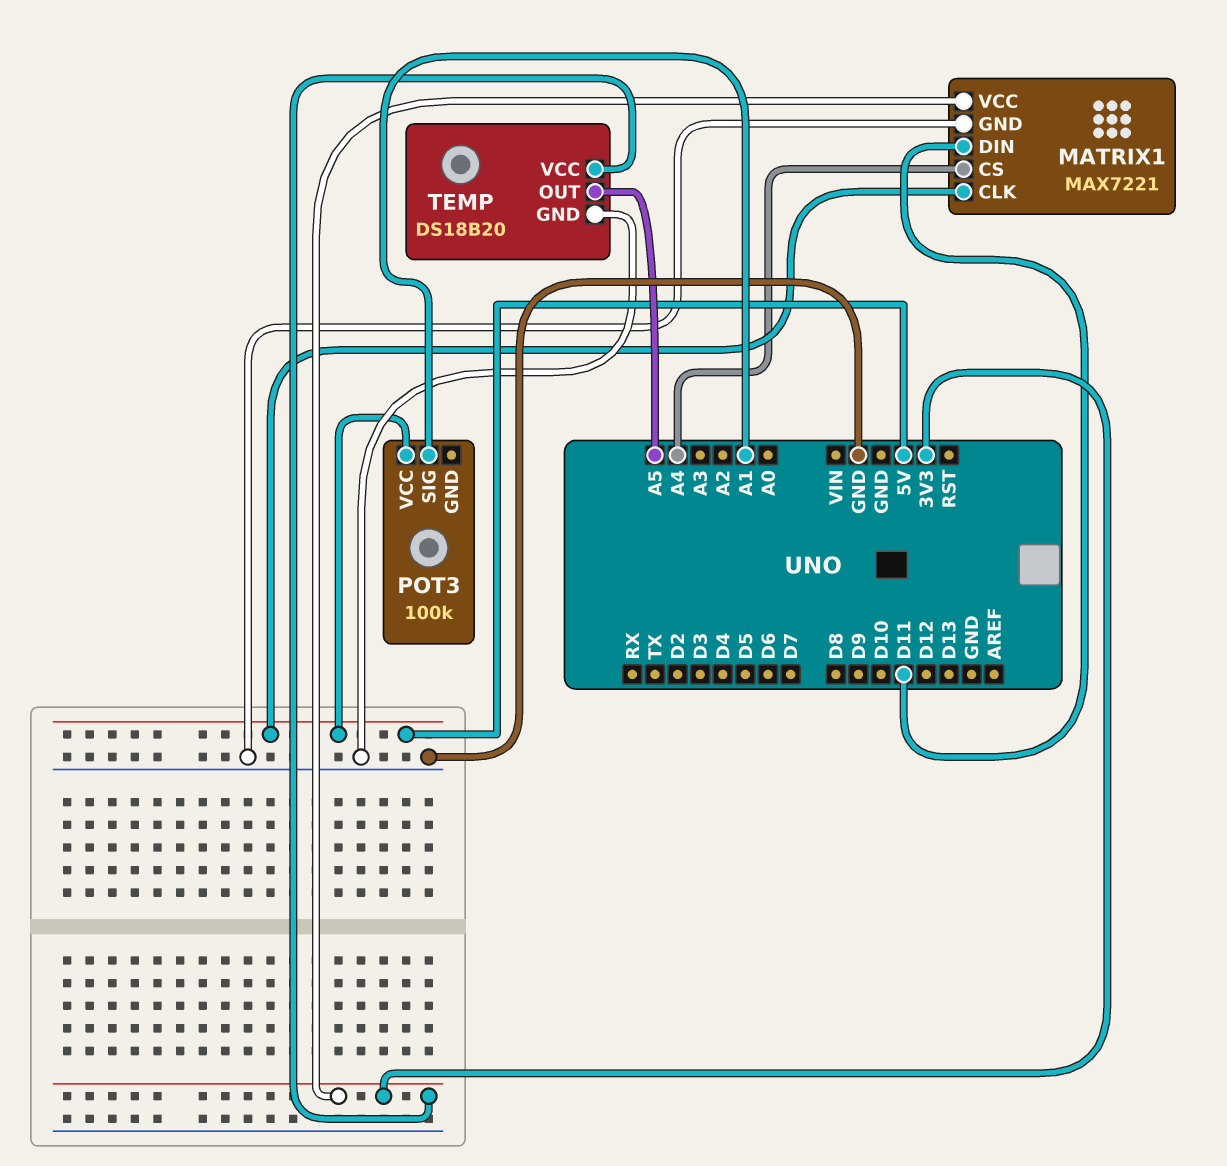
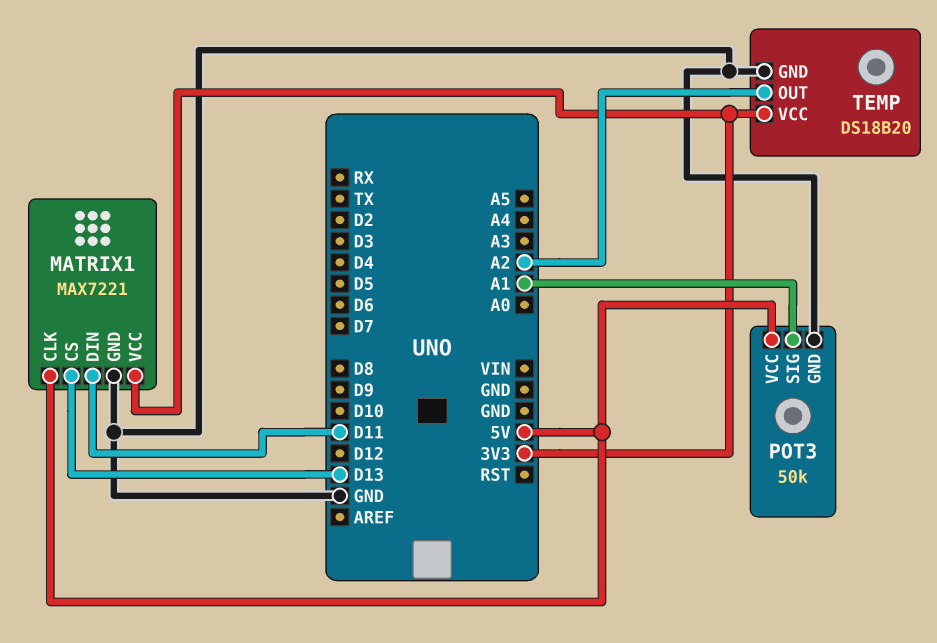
MATRIX1 pin CS: A4 -> D13
POT3: 100k -> 50k
POT3 pin GND: none -> GND
TEMP pin OUT: A5 -> A2

